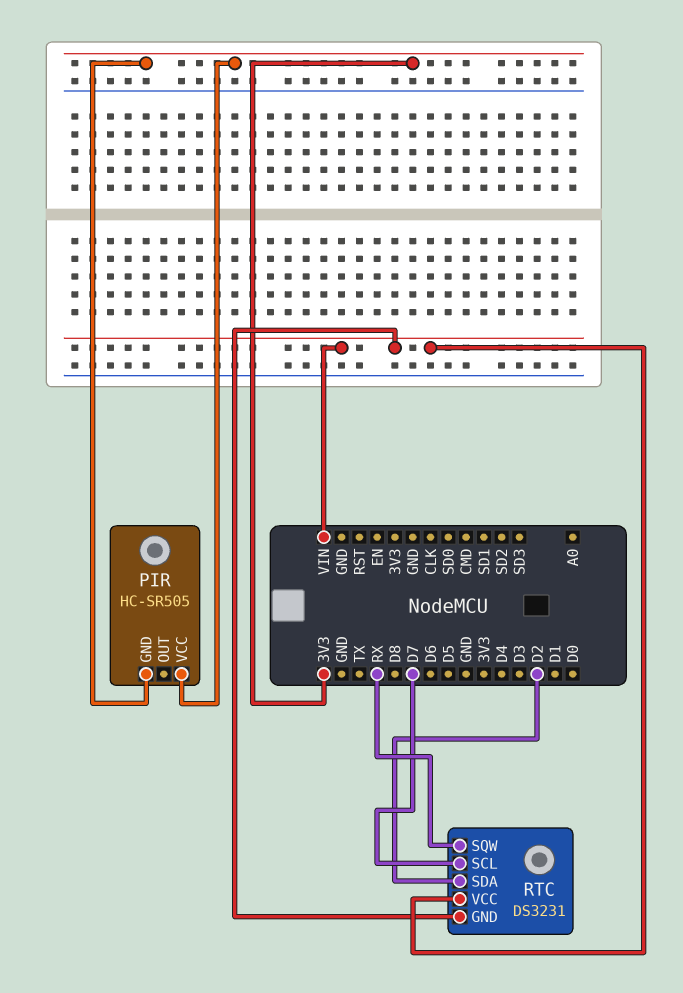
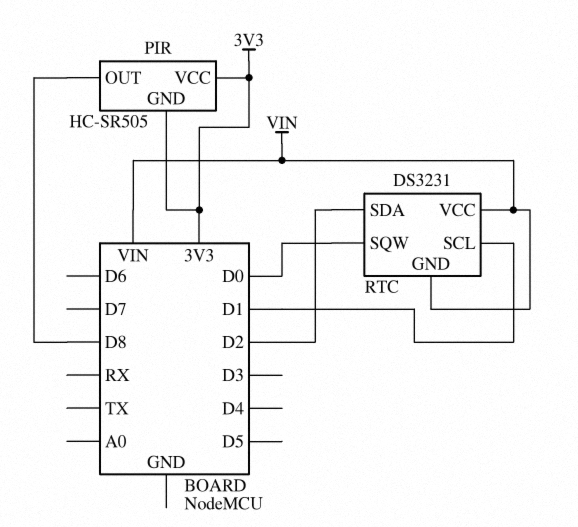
PIR pin OUT: none -> D8
RTC pin SCL: D7 -> D1
RTC pin SQW: RX -> D0

